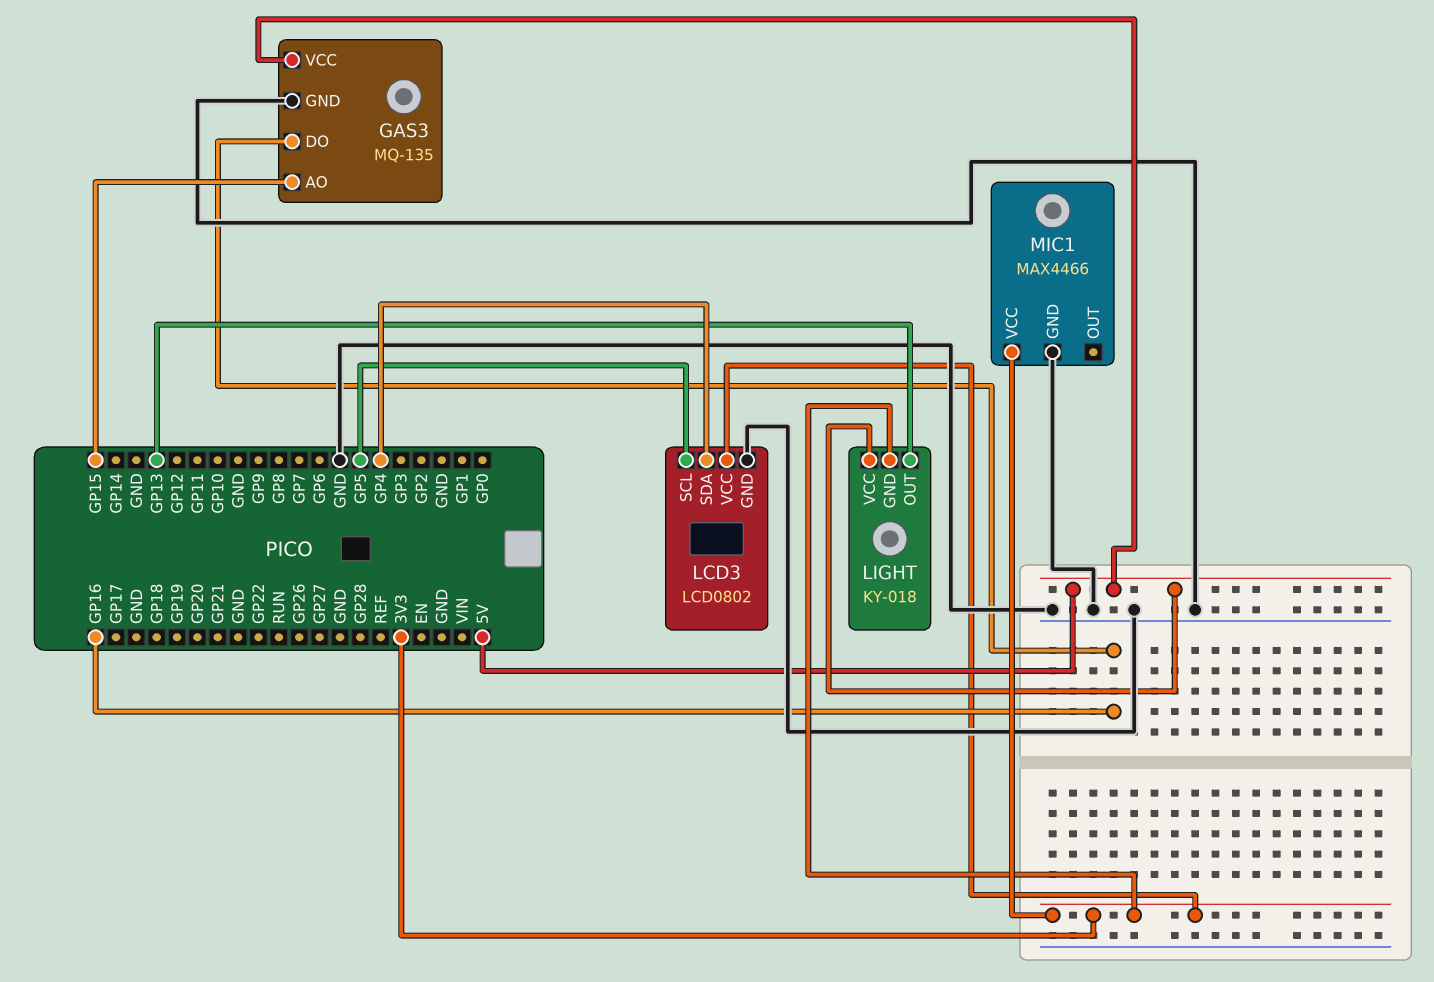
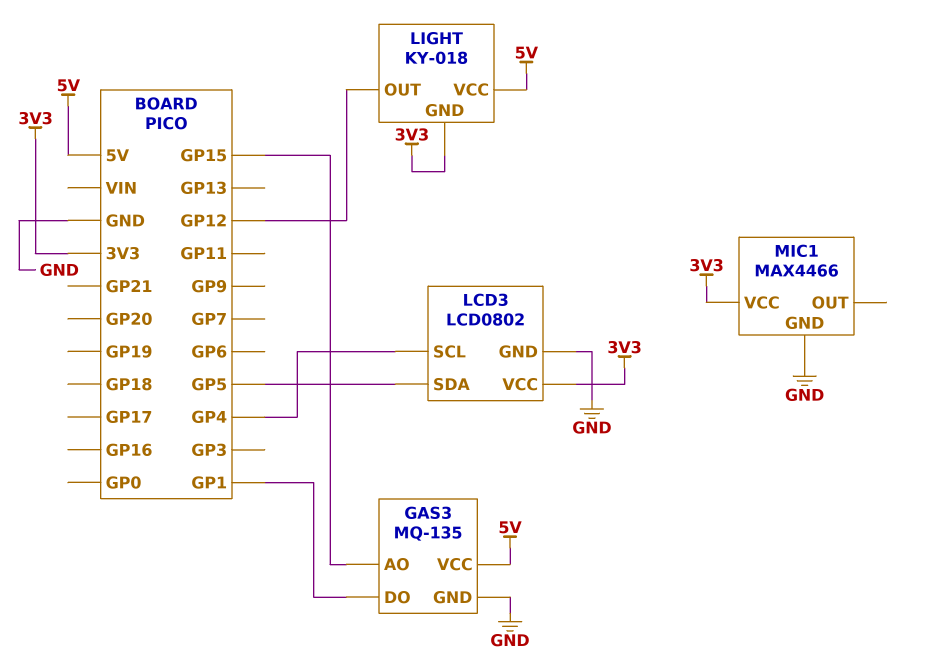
GAS3 pin DO: GP16 -> GP1
LCD3 pin SCL: GP5 -> GP4
LCD3 pin SDA: GP4 -> GP5
LIGHT pin OUT: GP13 -> GP12

